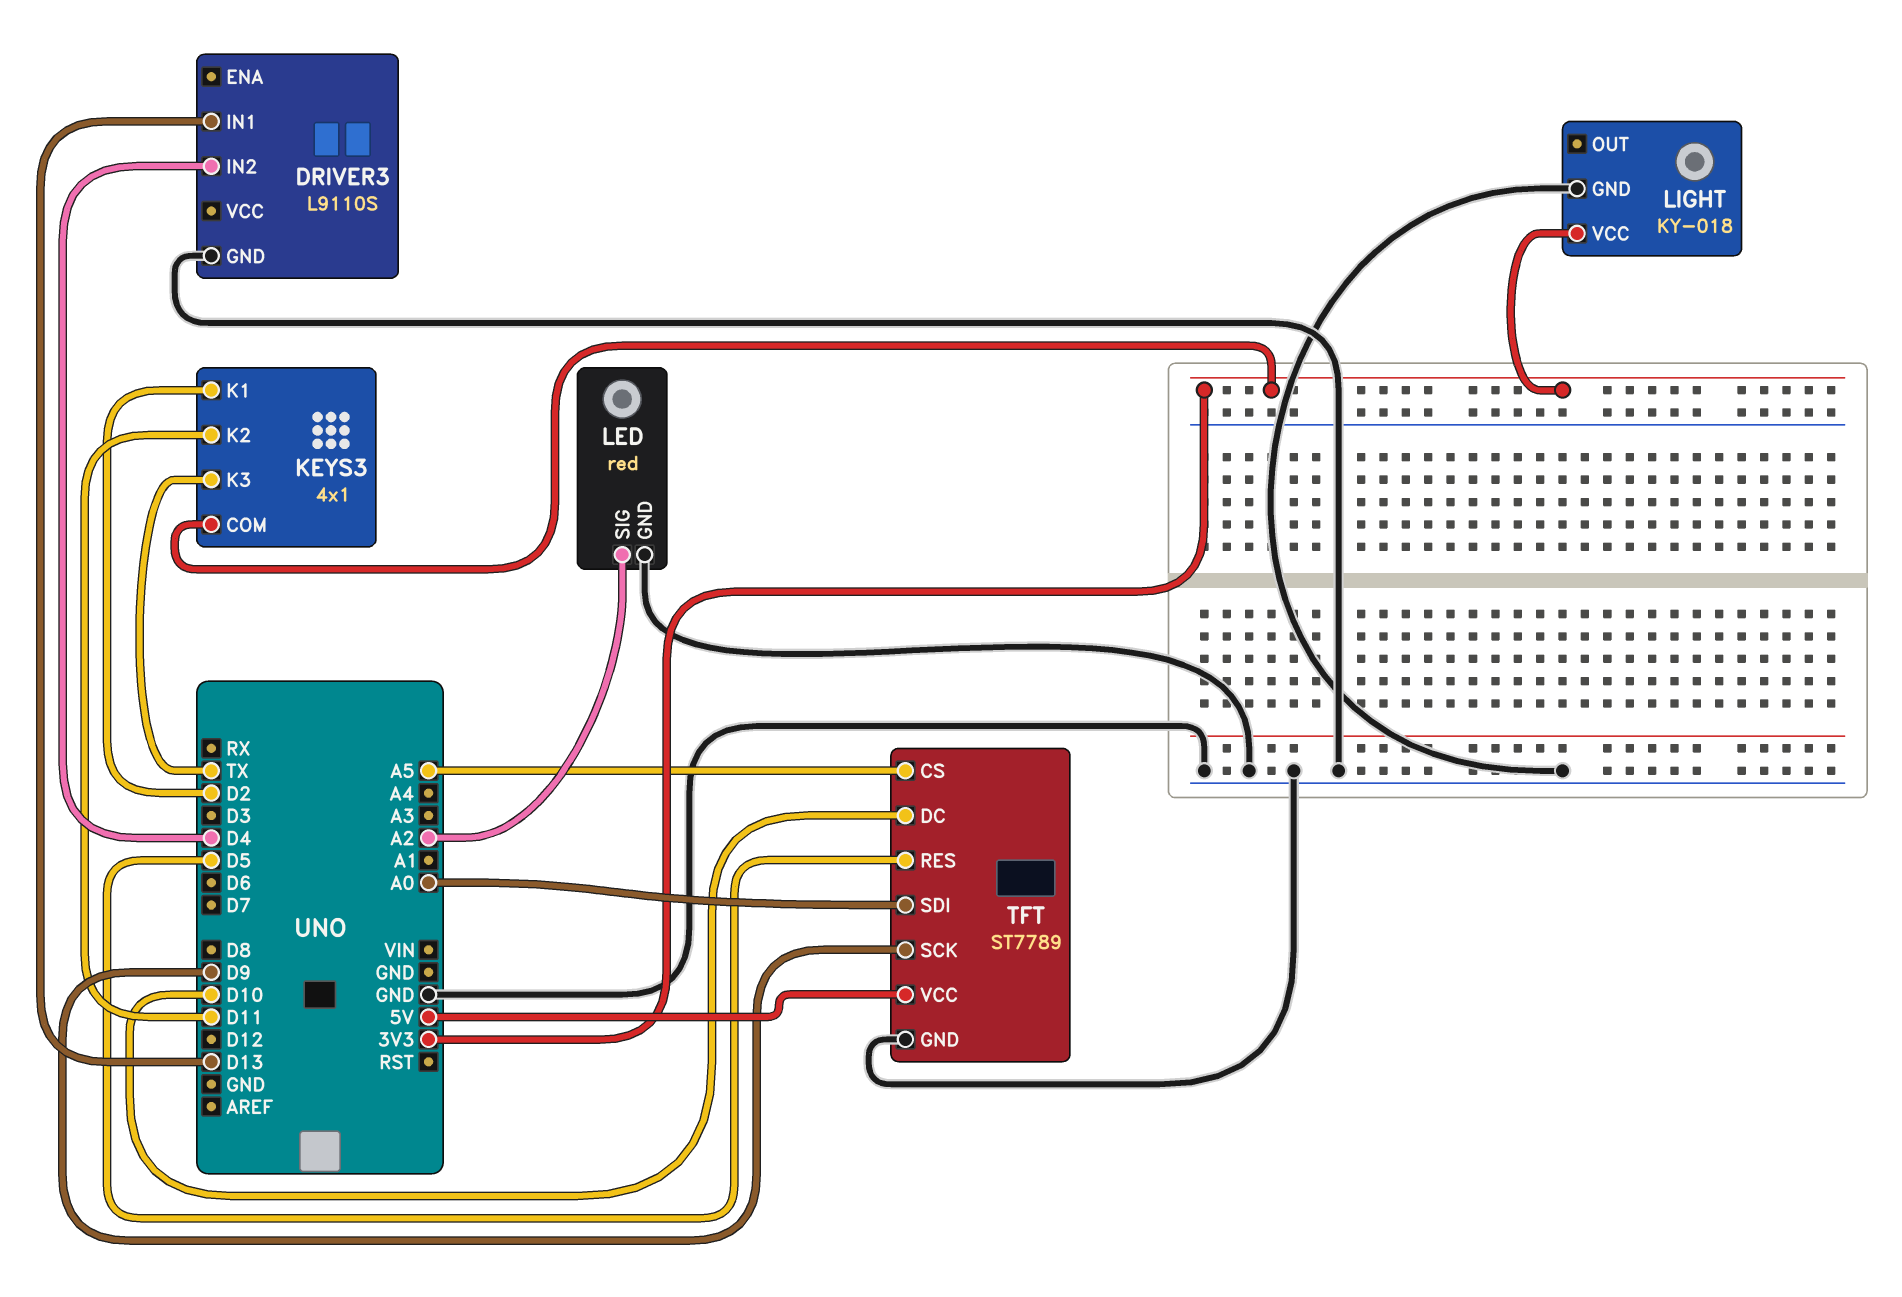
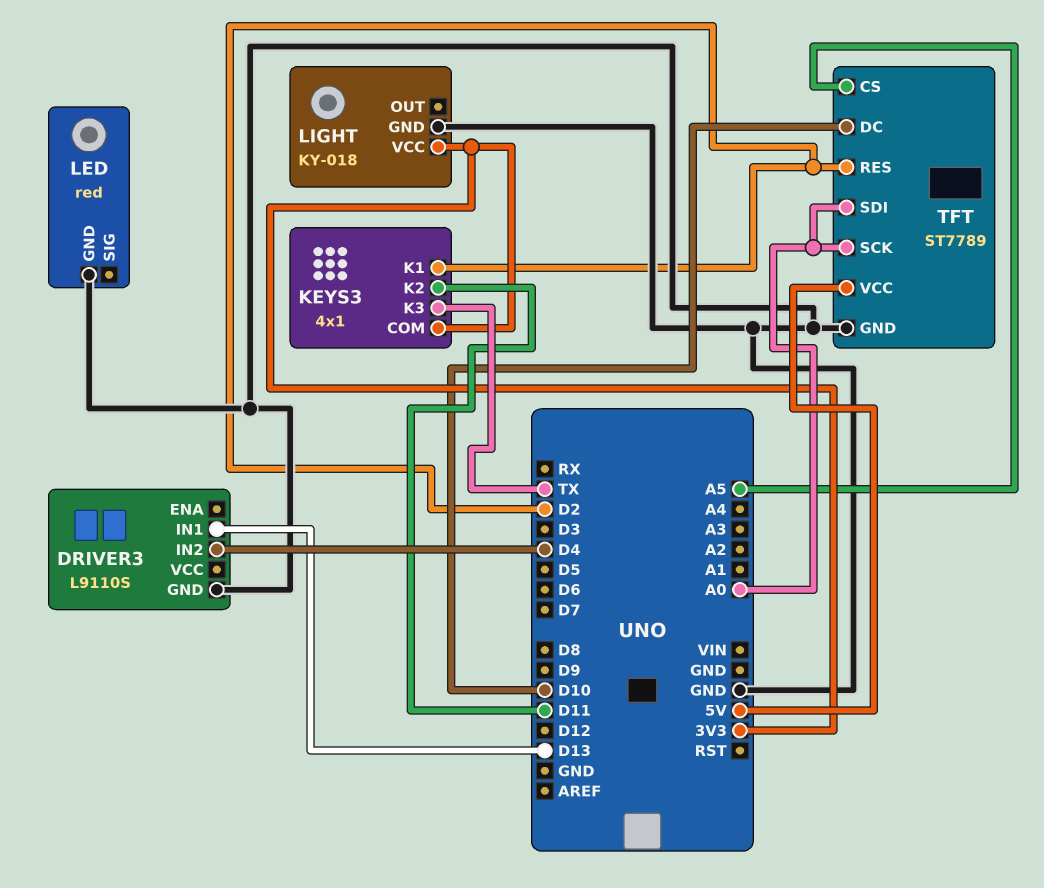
LED pin SIG: A2 -> none
TFT pin RES: D5 -> D2
TFT pin SCK: D9 -> A0

